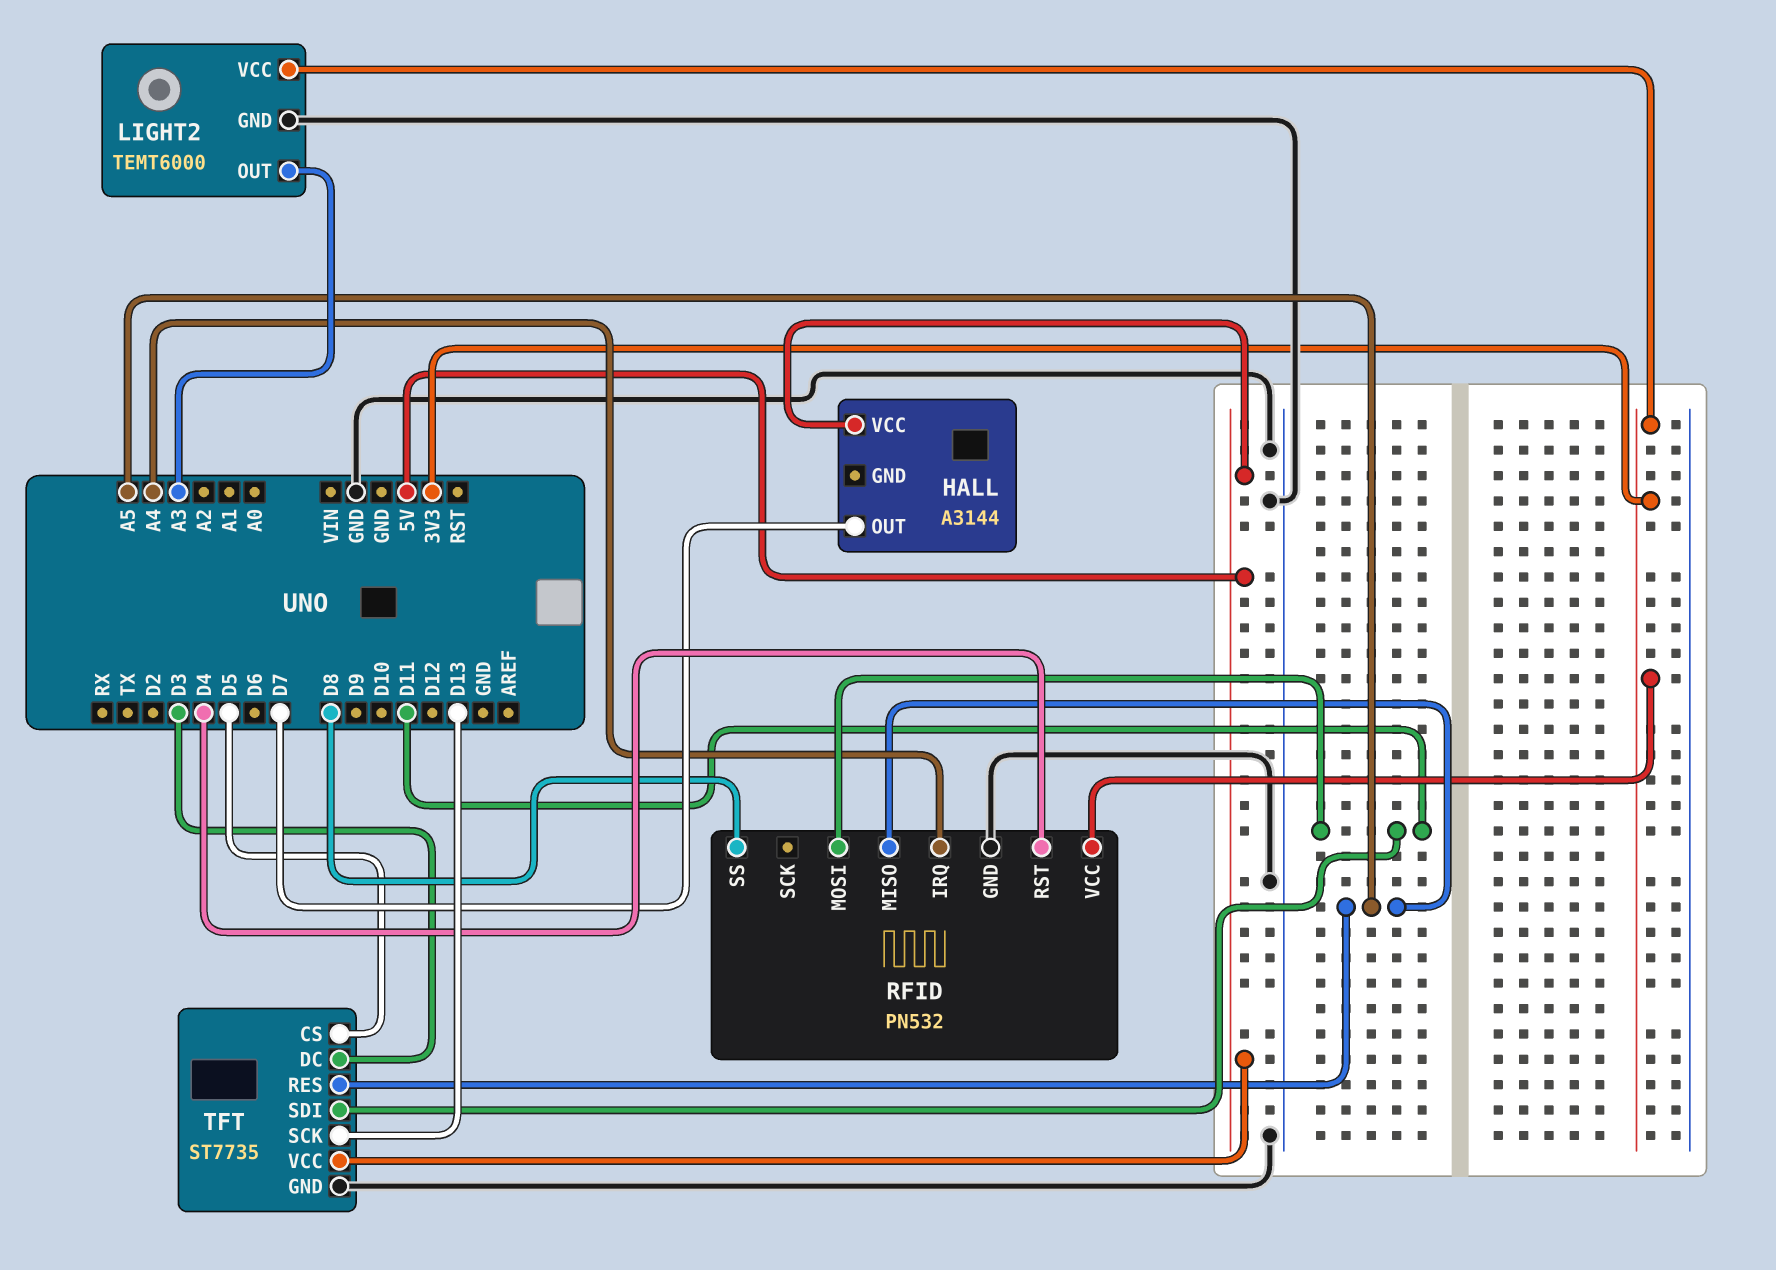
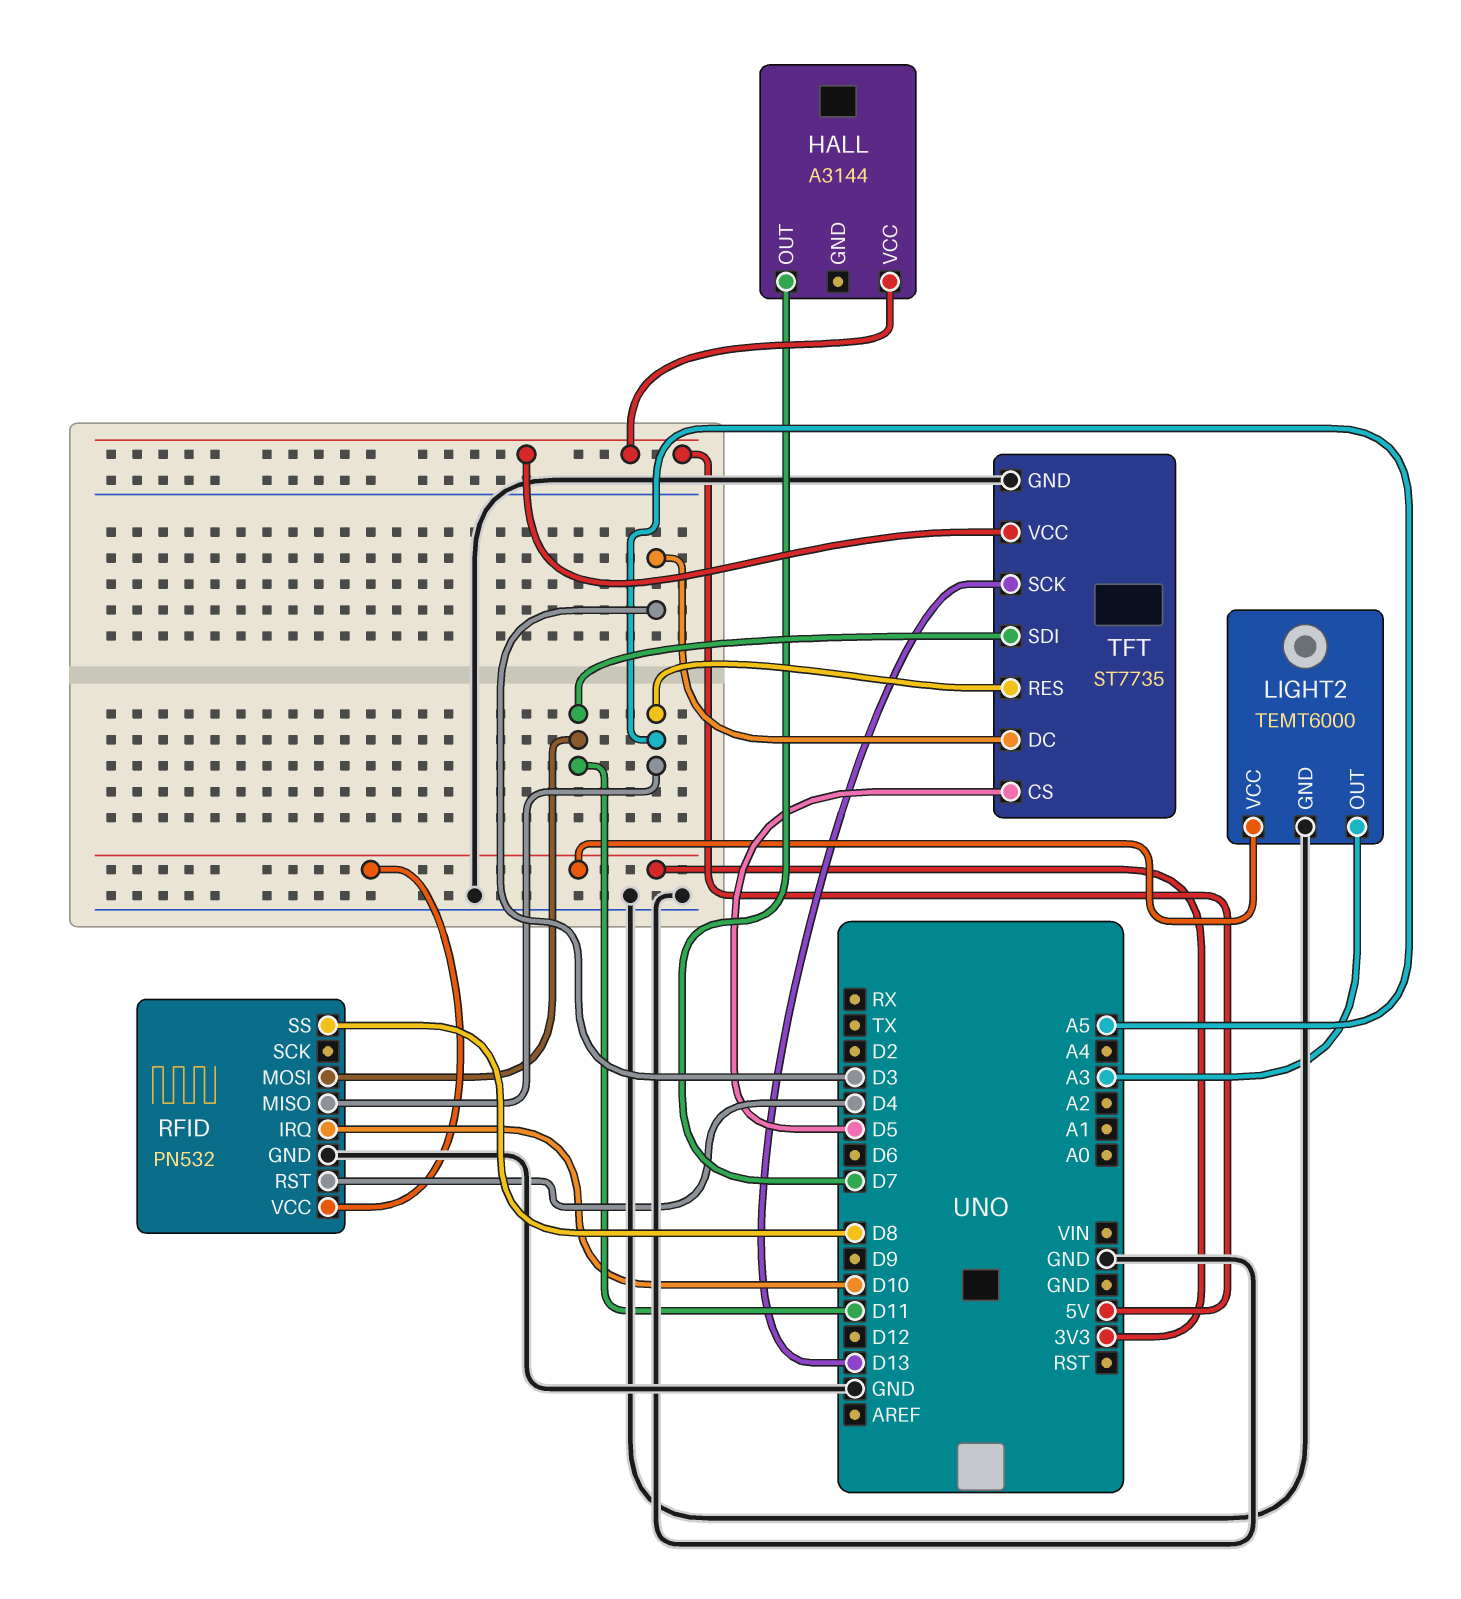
RFID pin IRQ: A4 -> D10

